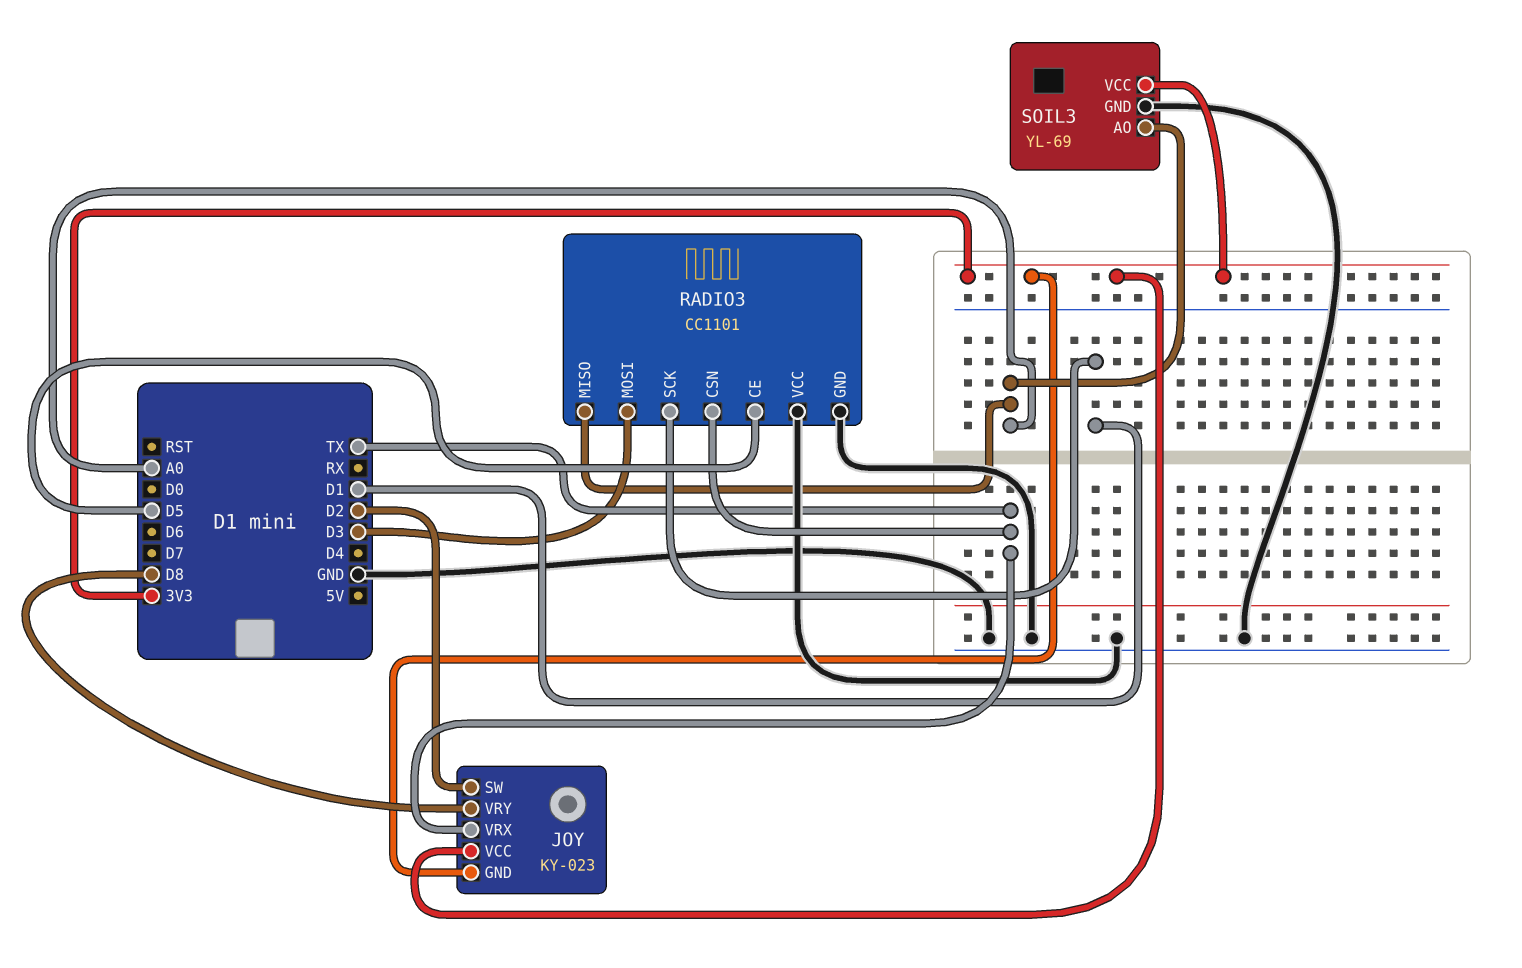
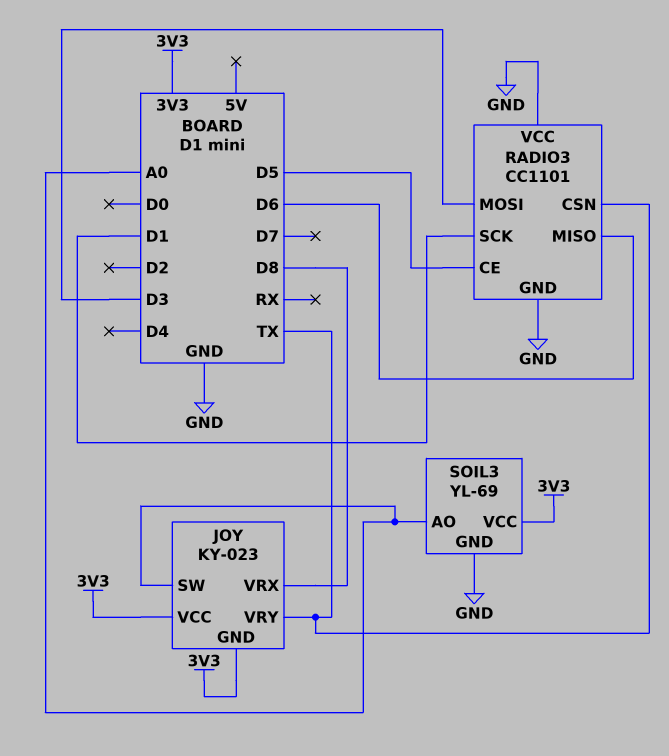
JOY pin SW: D2 -> A0
JOY pin VRX: TX -> D8
JOY pin VRY: D8 -> TX
RADIO3 pin MISO: A0 -> D6

